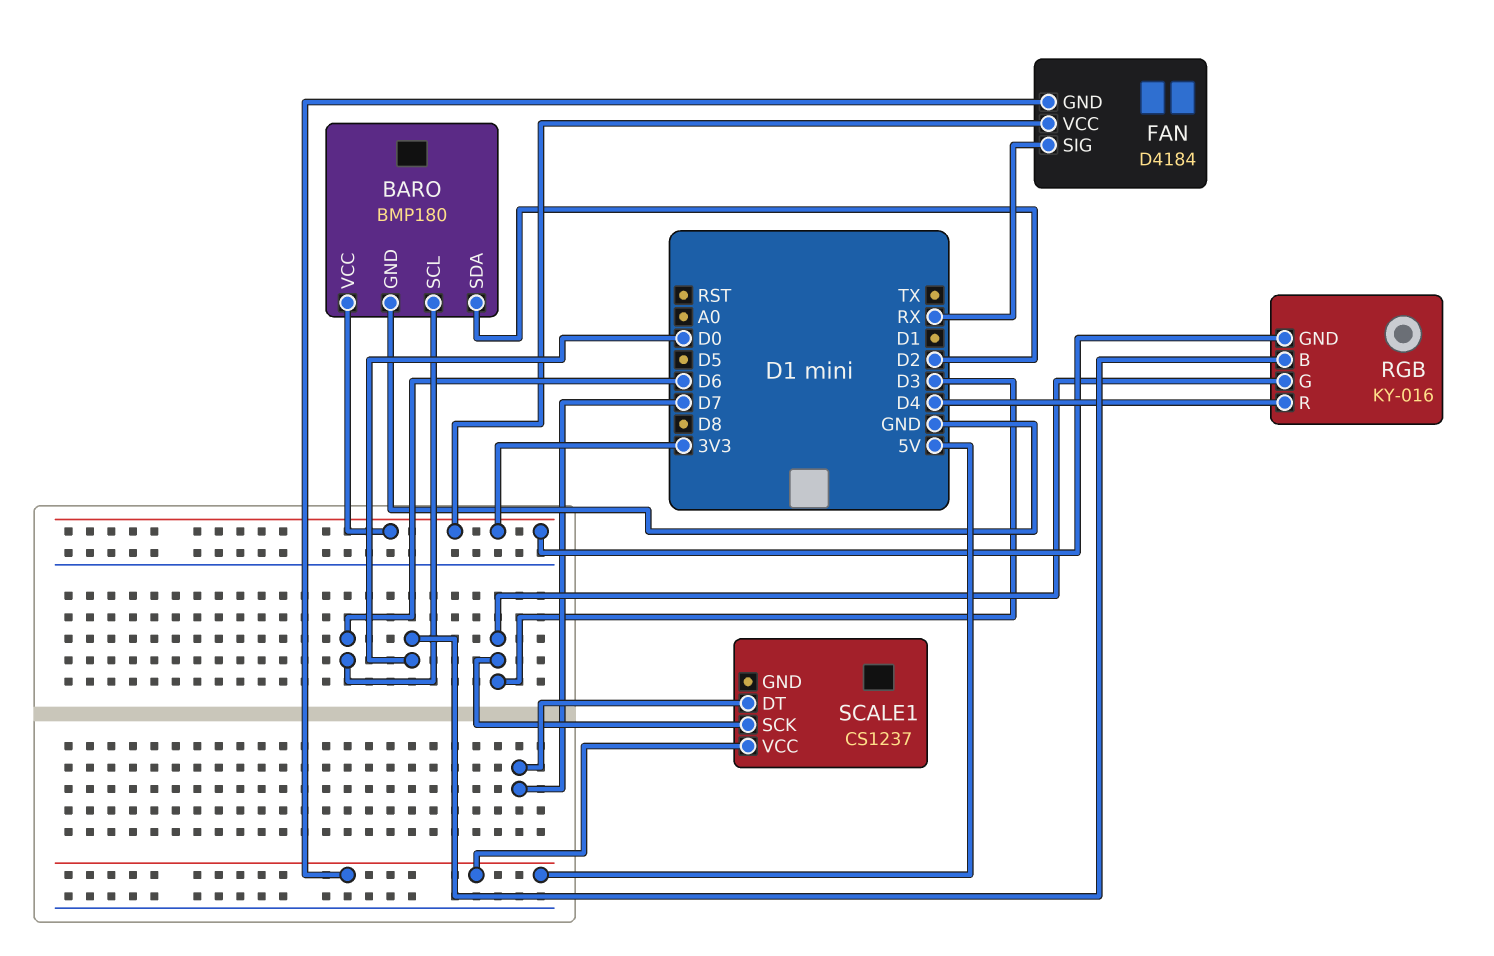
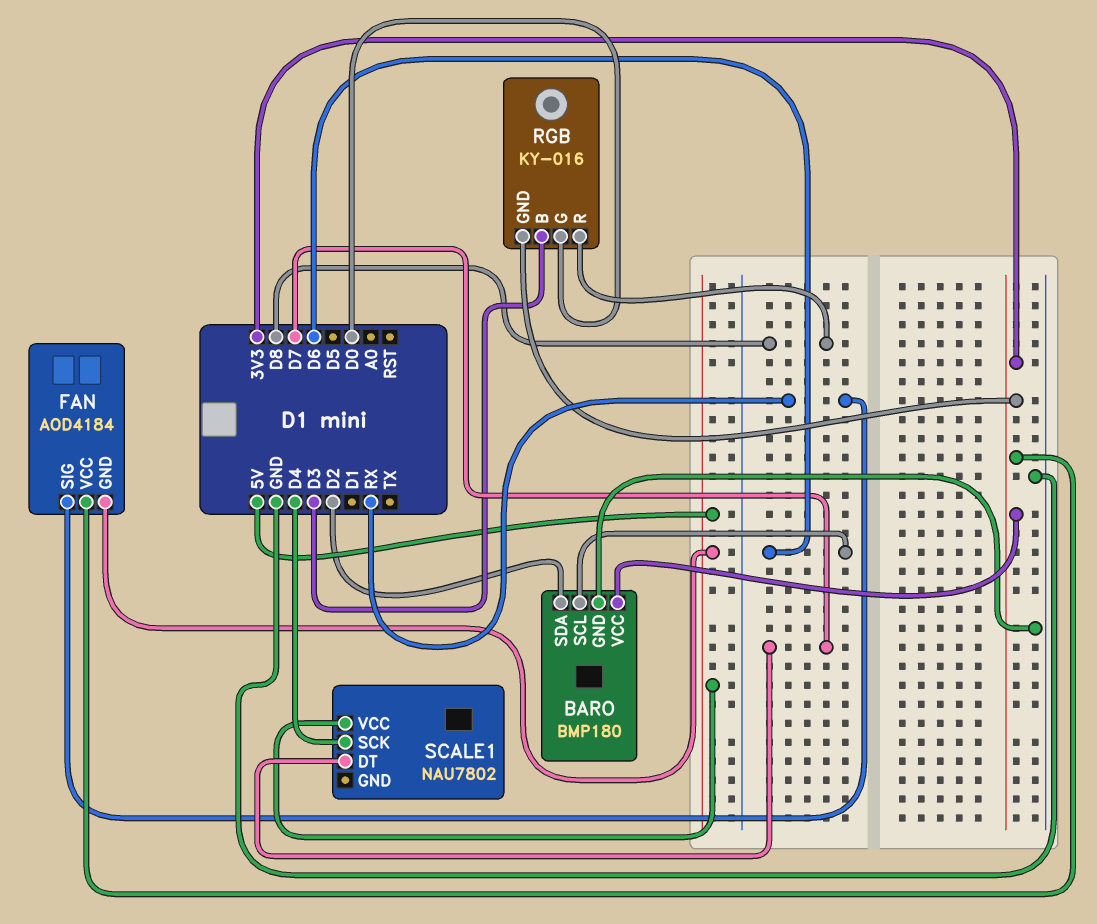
FAN: D4184 -> AOD4184
RGB pin B: D0 -> D3
RGB pin G: D3 -> D0
RGB pin R: D4 -> D8
SCALE1: CS1237 -> NAU7802
SCALE1 pin SCK: D3 -> D4

